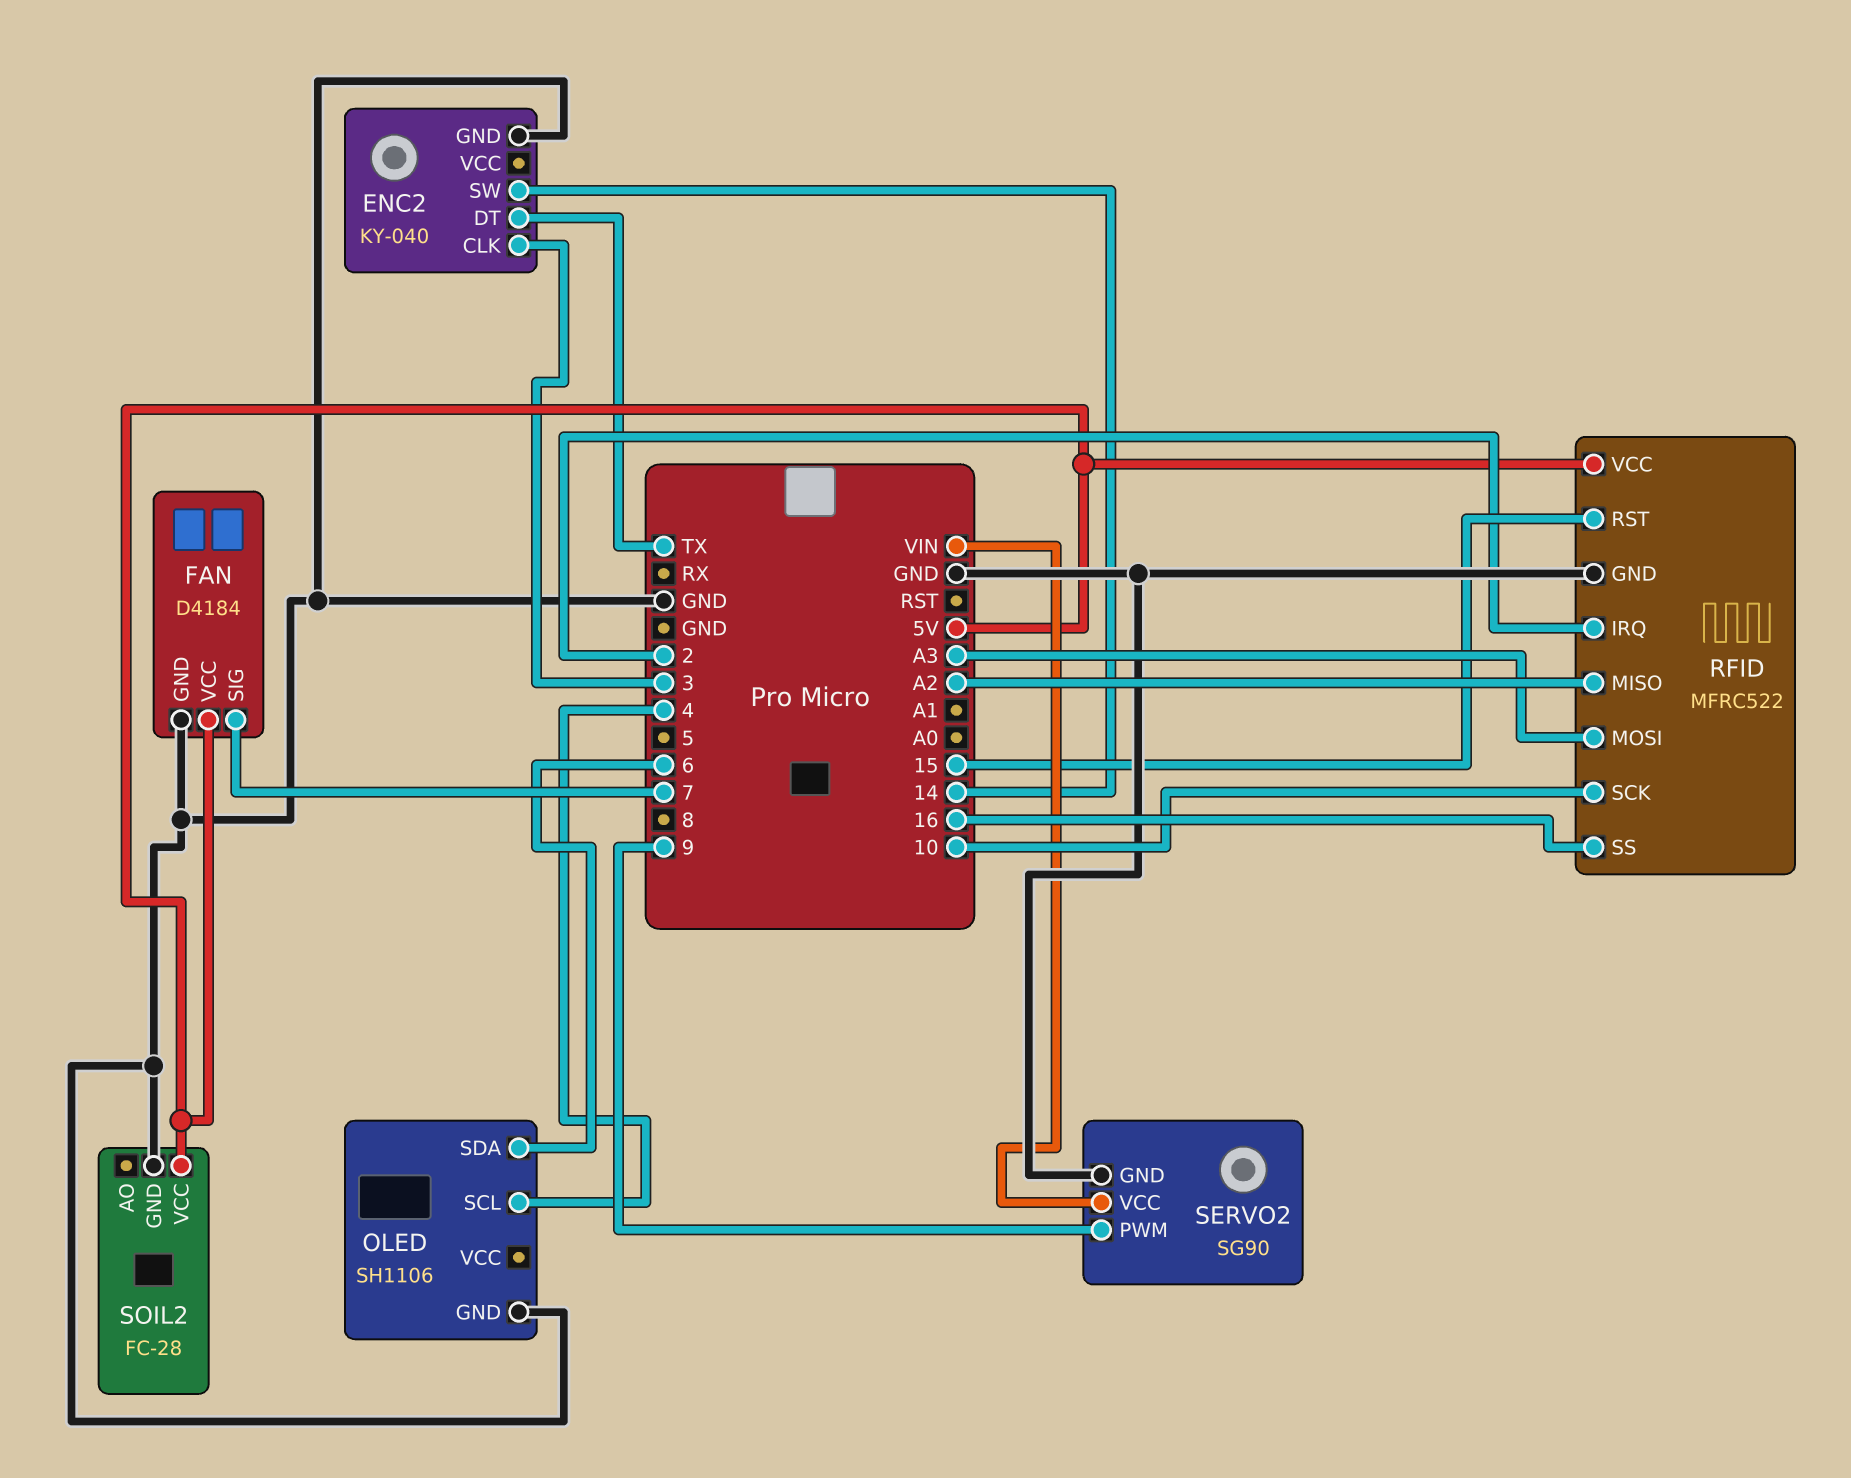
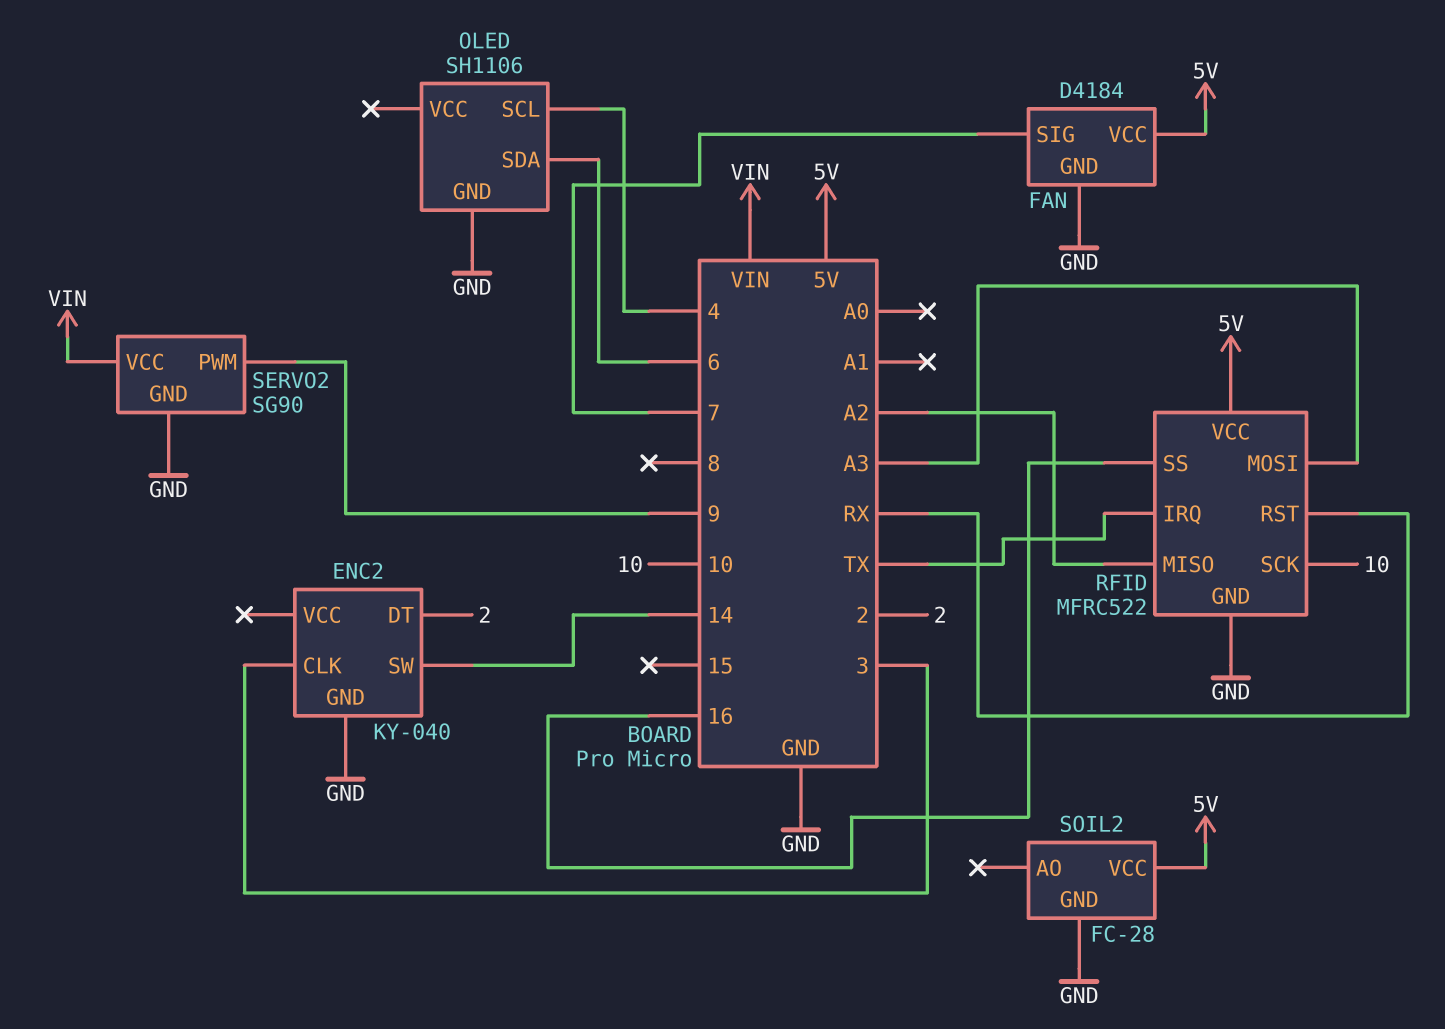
ENC2 pin DT: TX -> 2
RFID pin IRQ: 2 -> TX
RFID pin RST: 15 -> RX

